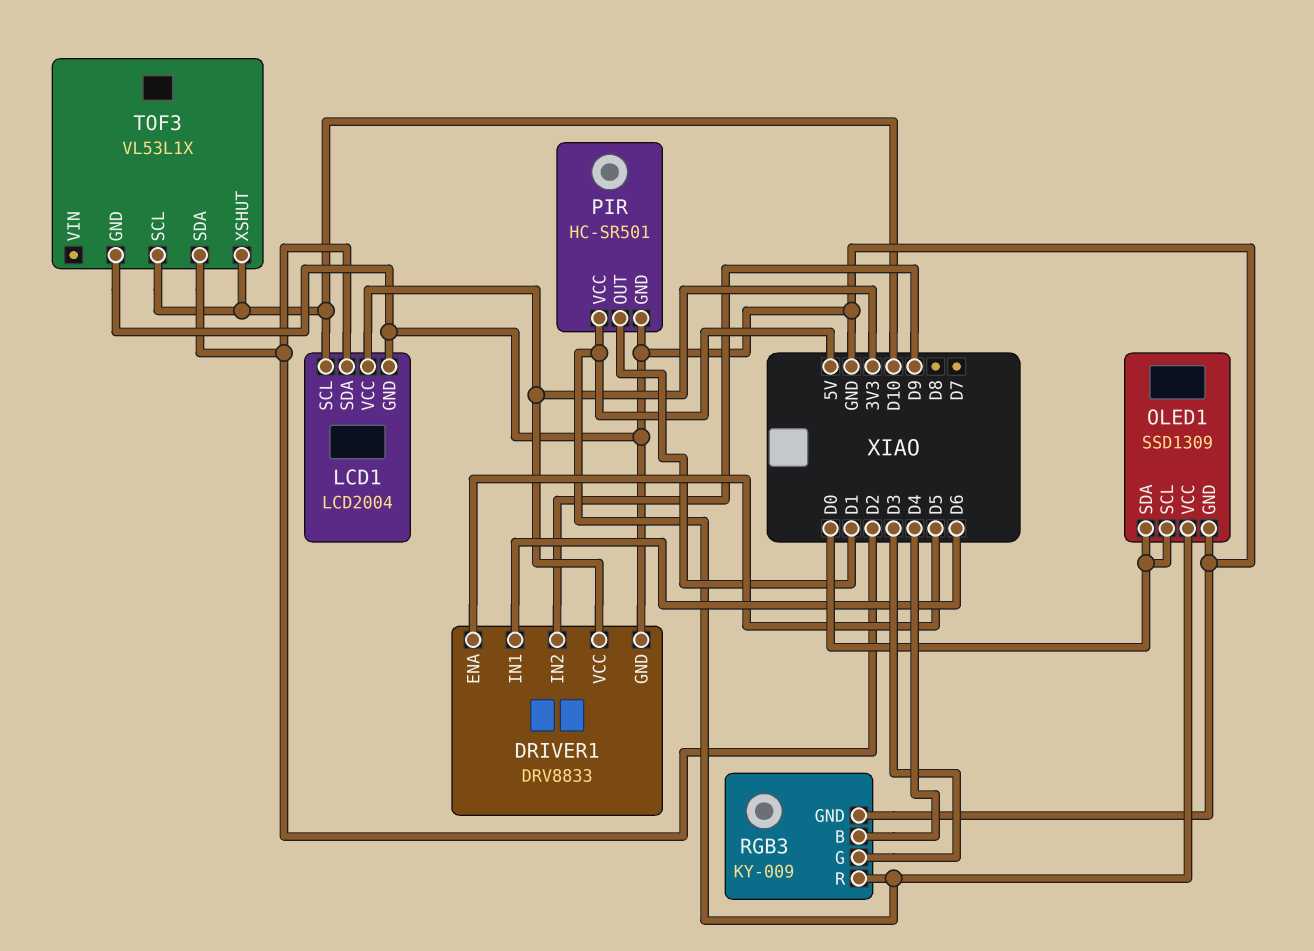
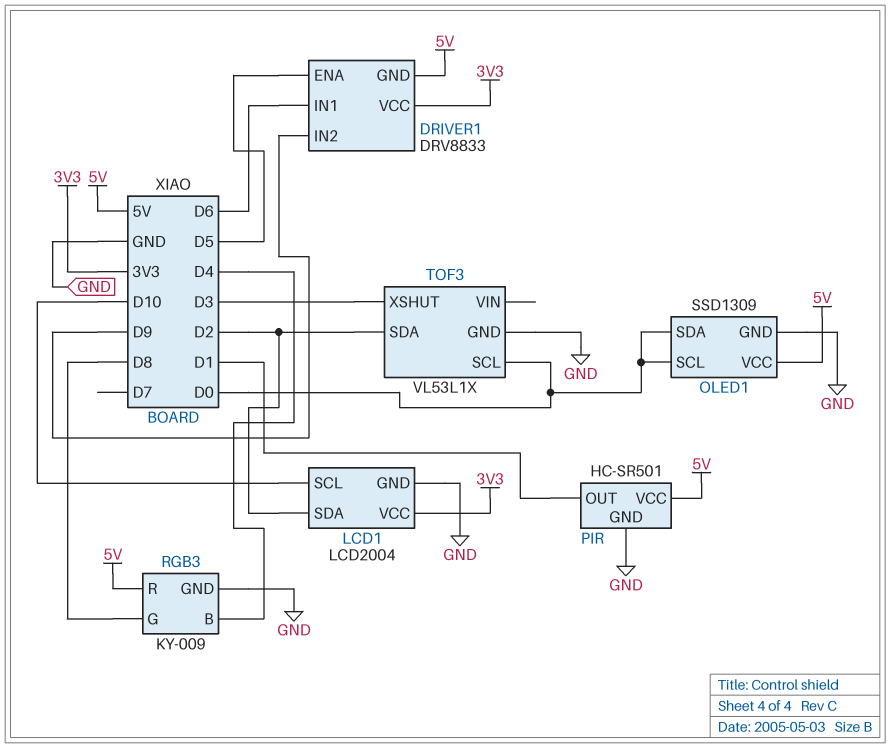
DRIVER1 pin GND: GND -> 5V
RGB3 pin G: D3 -> D8
TOF3 pin SCL: D10 -> D0
TOF3 pin XSHUT: D10 -> D3

